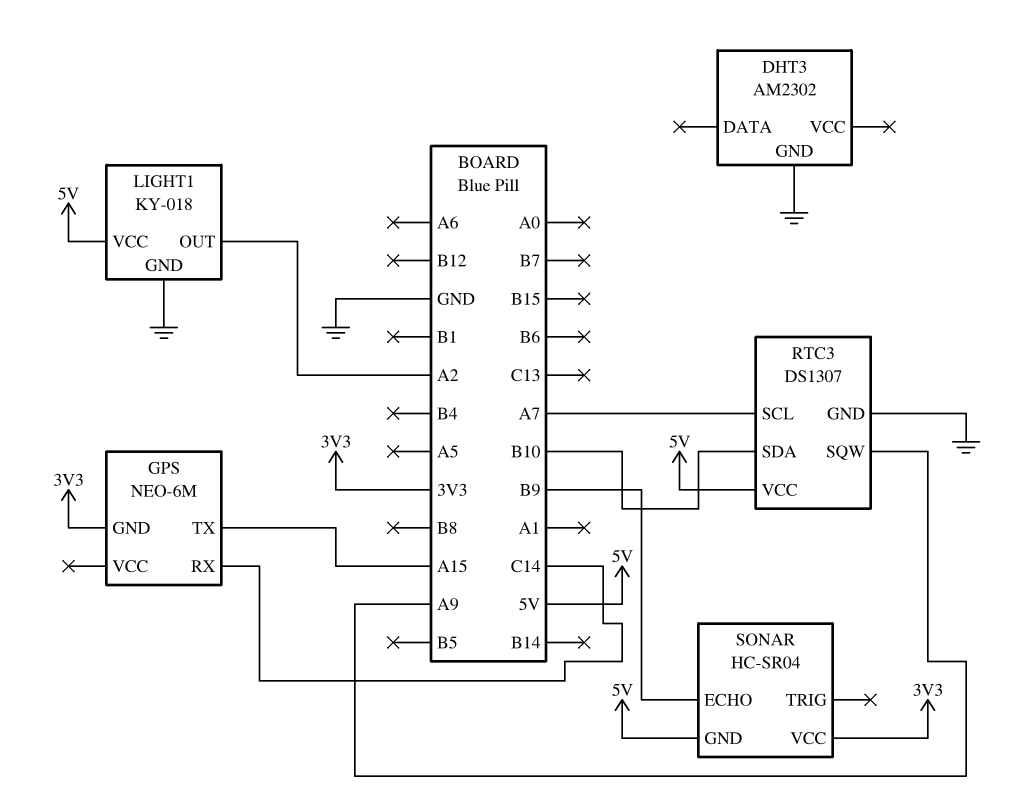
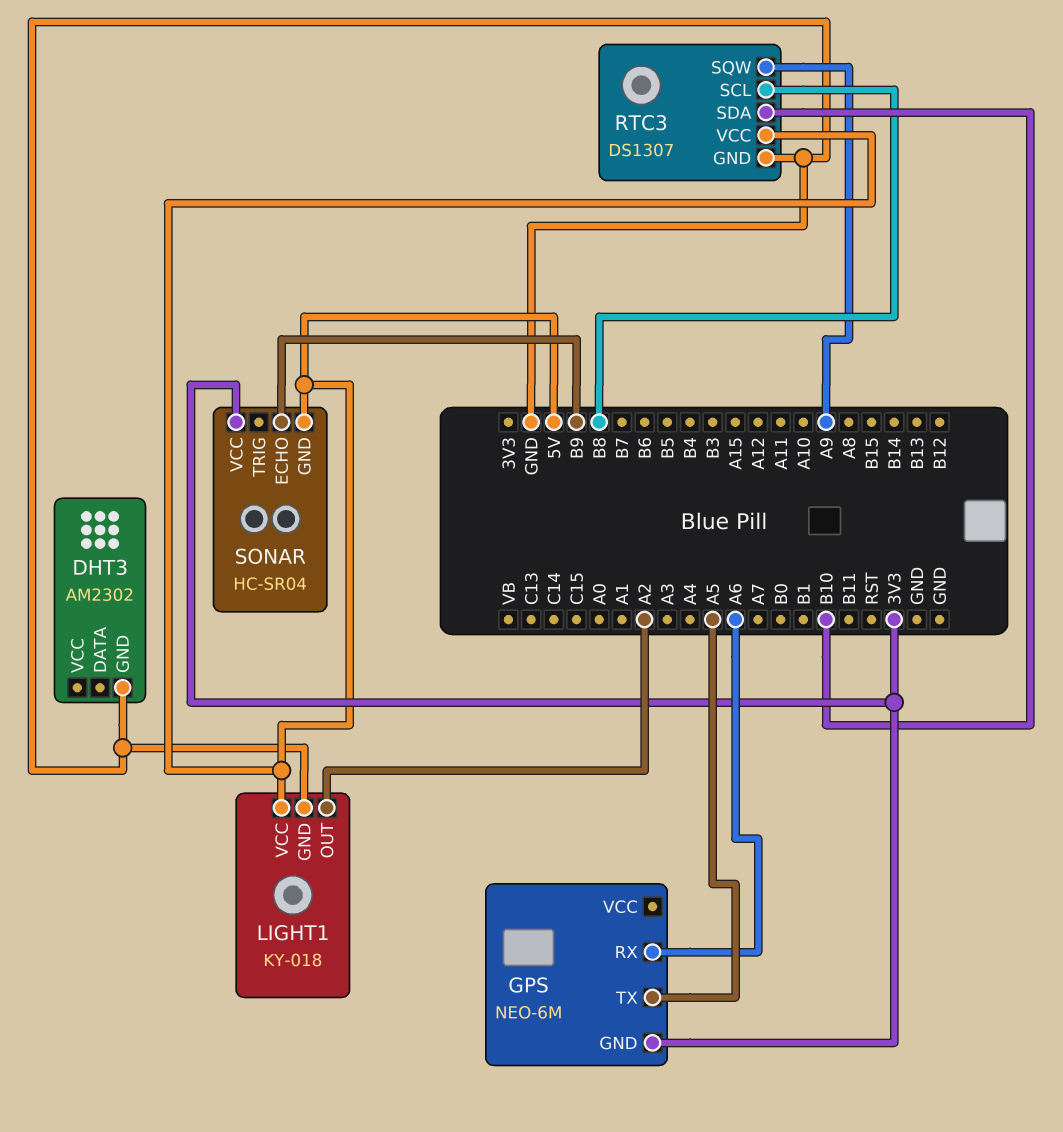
GPS pin RX: C14 -> A6
GPS pin TX: A15 -> A5
RTC3 pin SCL: A7 -> B8

